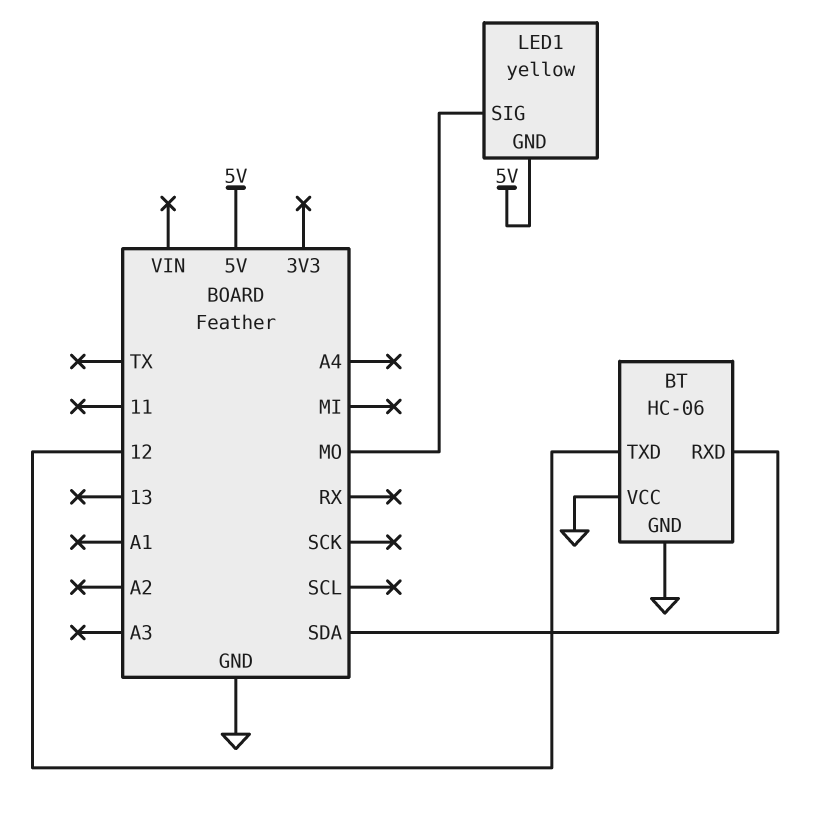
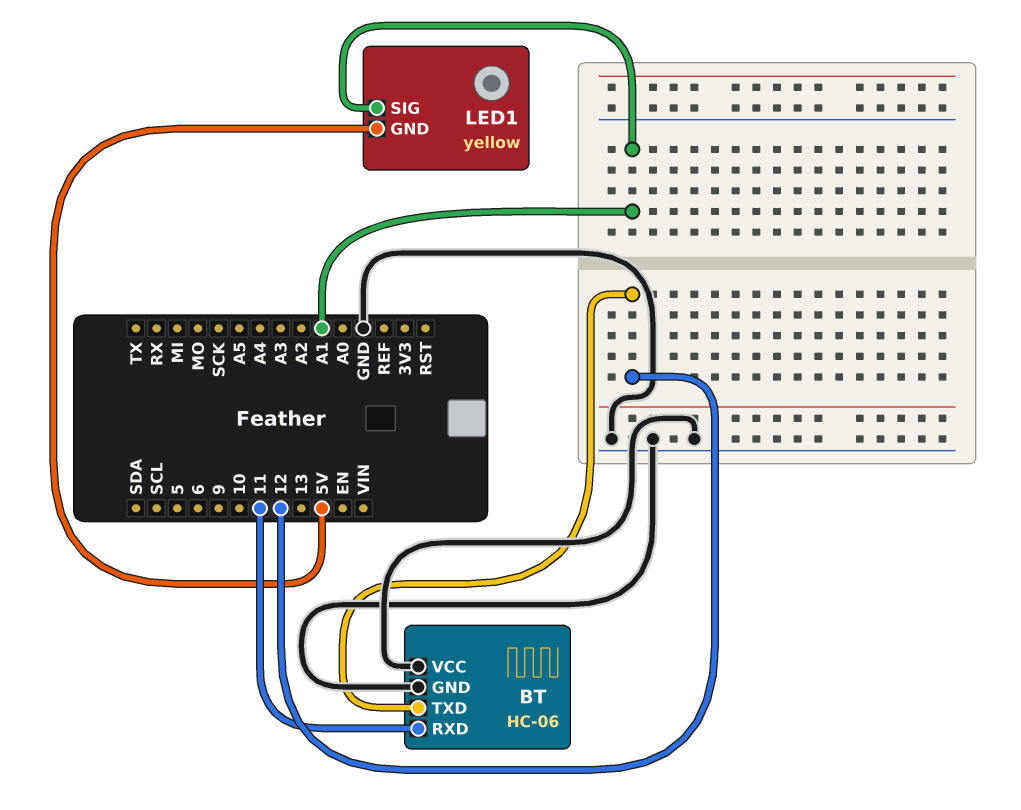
BT pin RXD: SDA -> 11
LED1 pin SIG: MO -> A1

